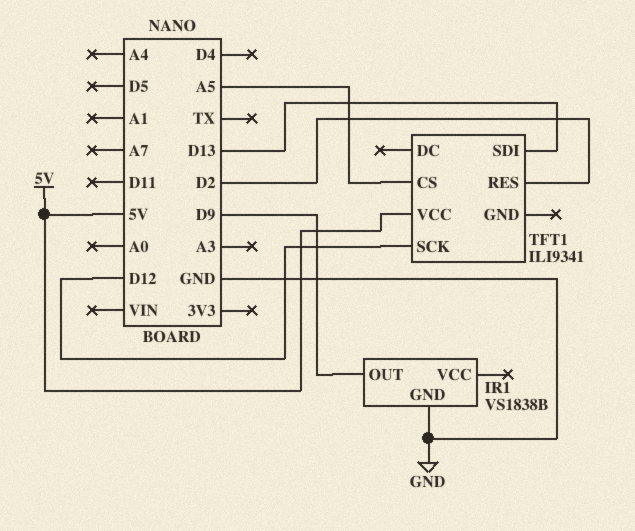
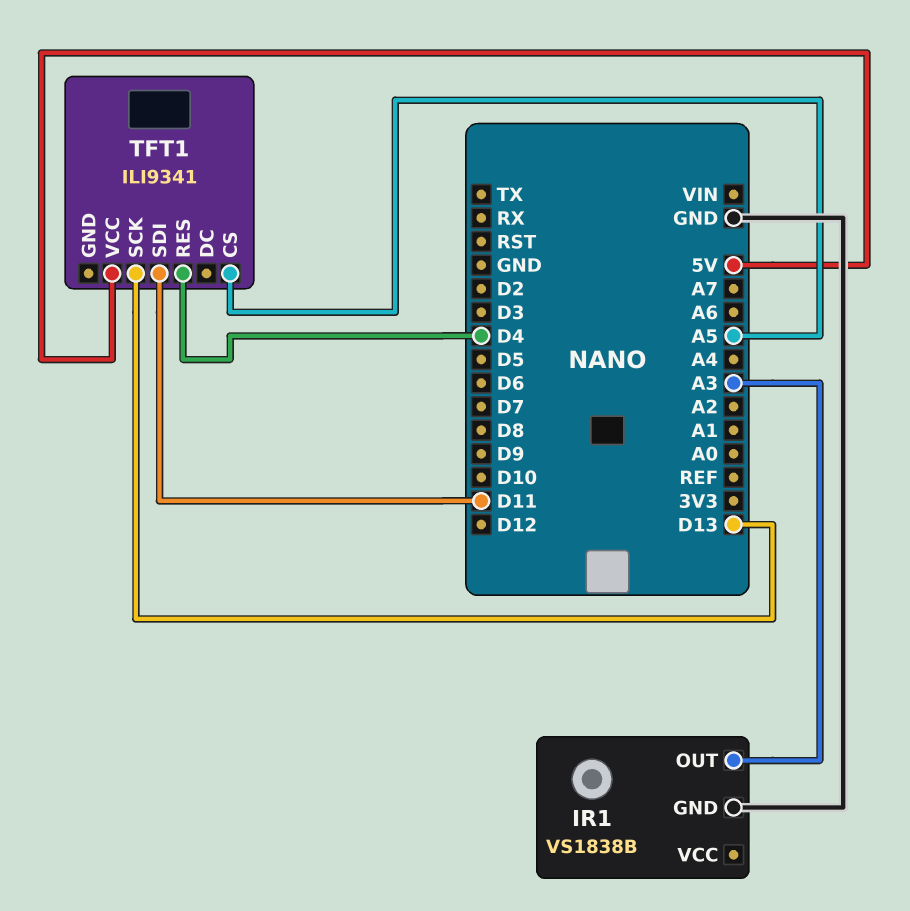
IR1 pin OUT: D9 -> A3
TFT1 pin RES: D2 -> D4
TFT1 pin SCK: D12 -> D13
TFT1 pin SDI: D13 -> D11

